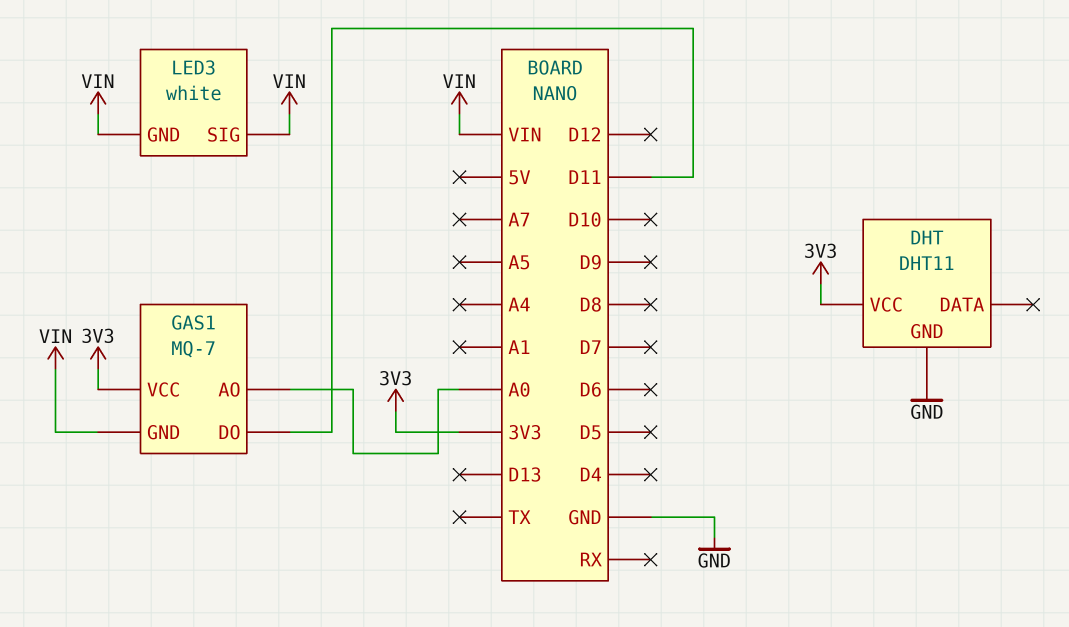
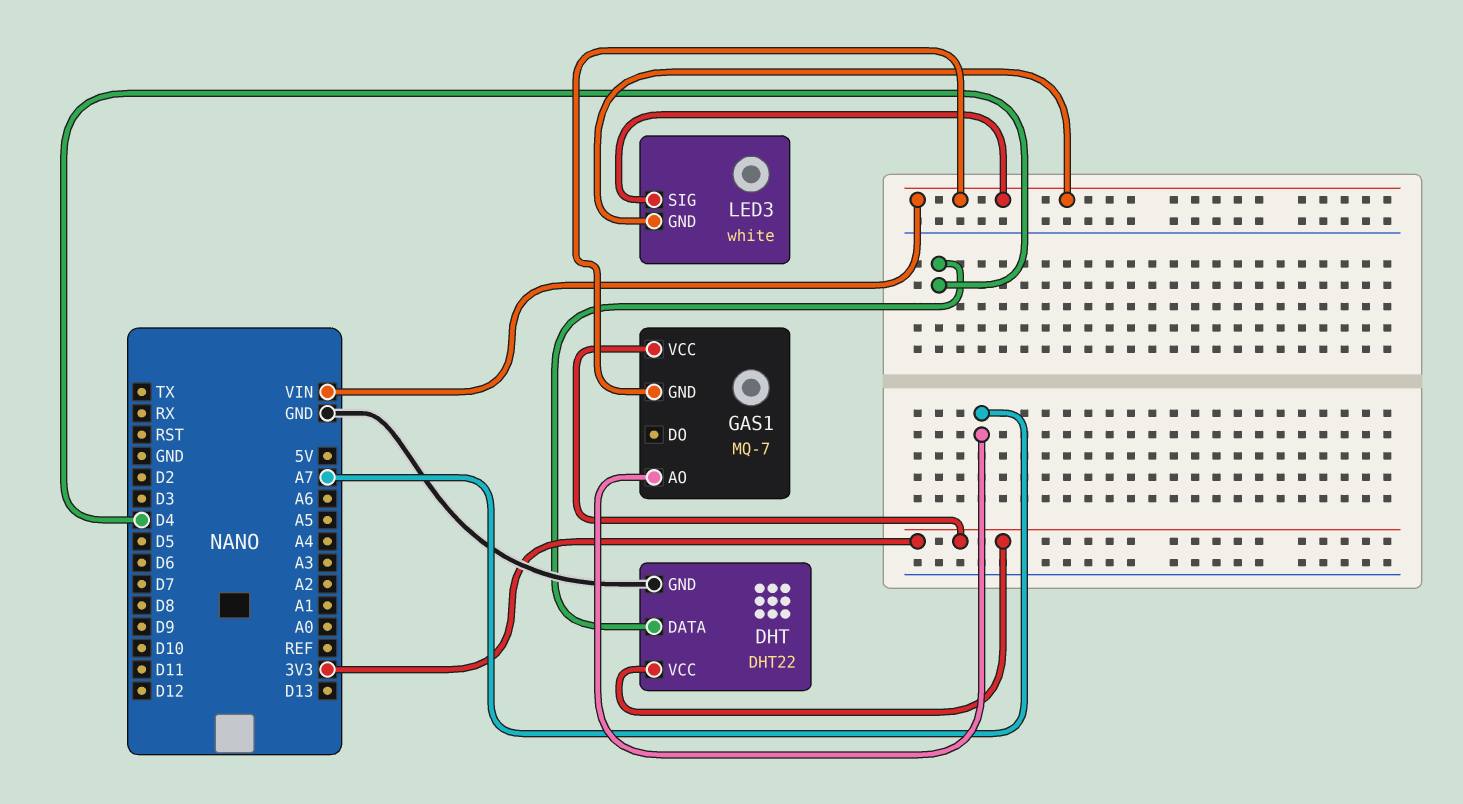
DHT: DHT11 -> DHT22
DHT pin DATA: none -> D4
GAS1 pin AO: A0 -> A7
GAS1 pin DO: D11 -> none

